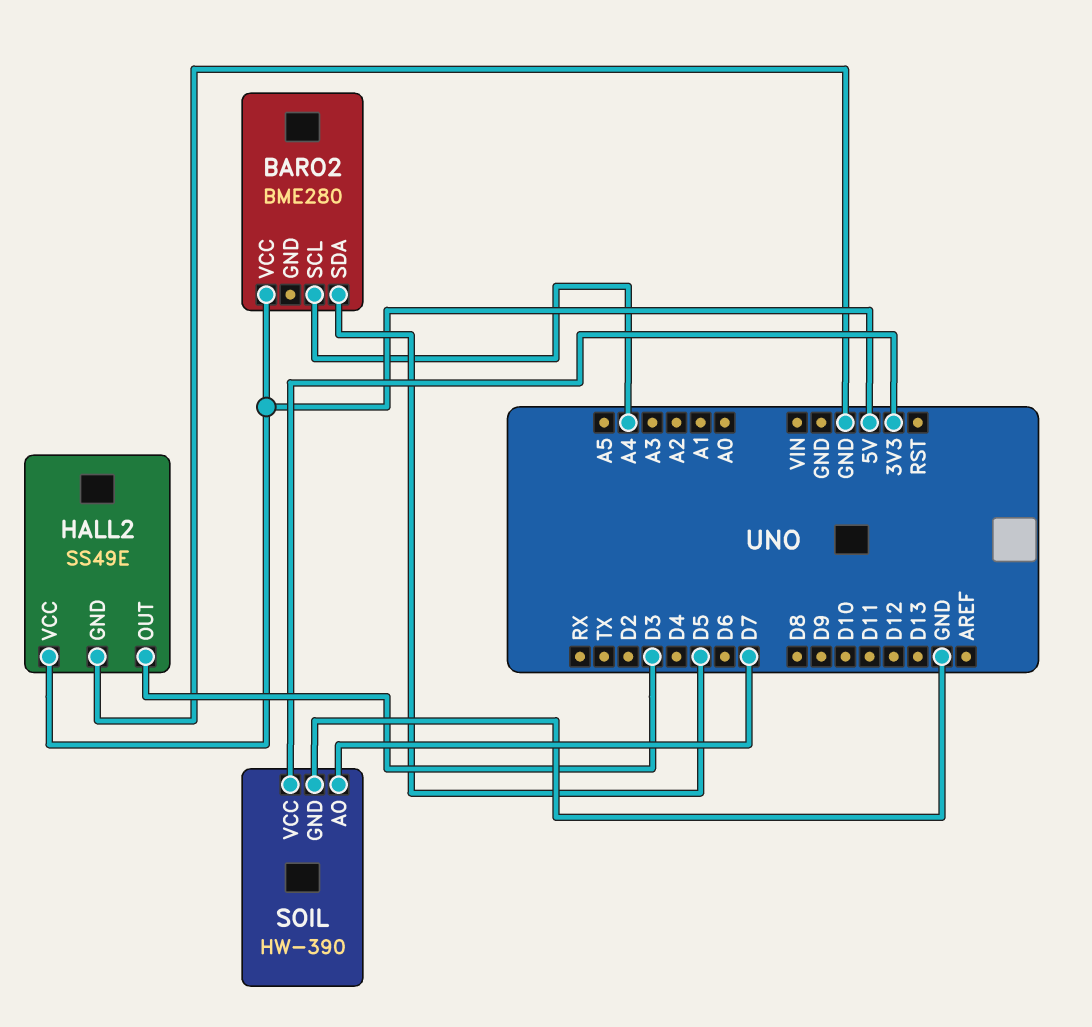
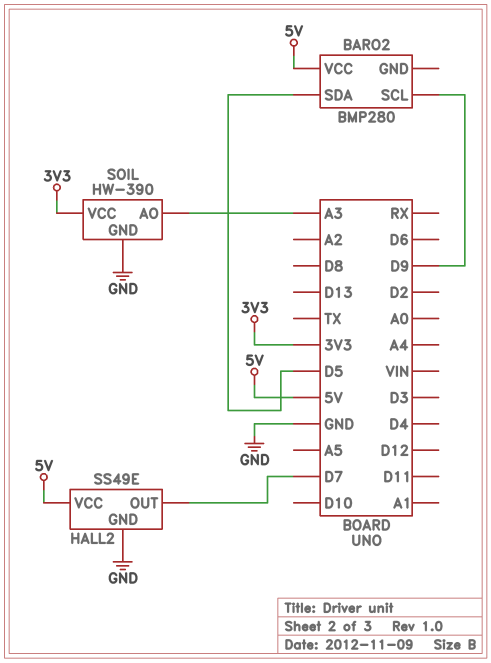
BARO2: BME280 -> BMP280
BARO2 pin SCL: A4 -> D9
HALL2 pin OUT: D3 -> D7
SOIL pin AO: D7 -> A3

